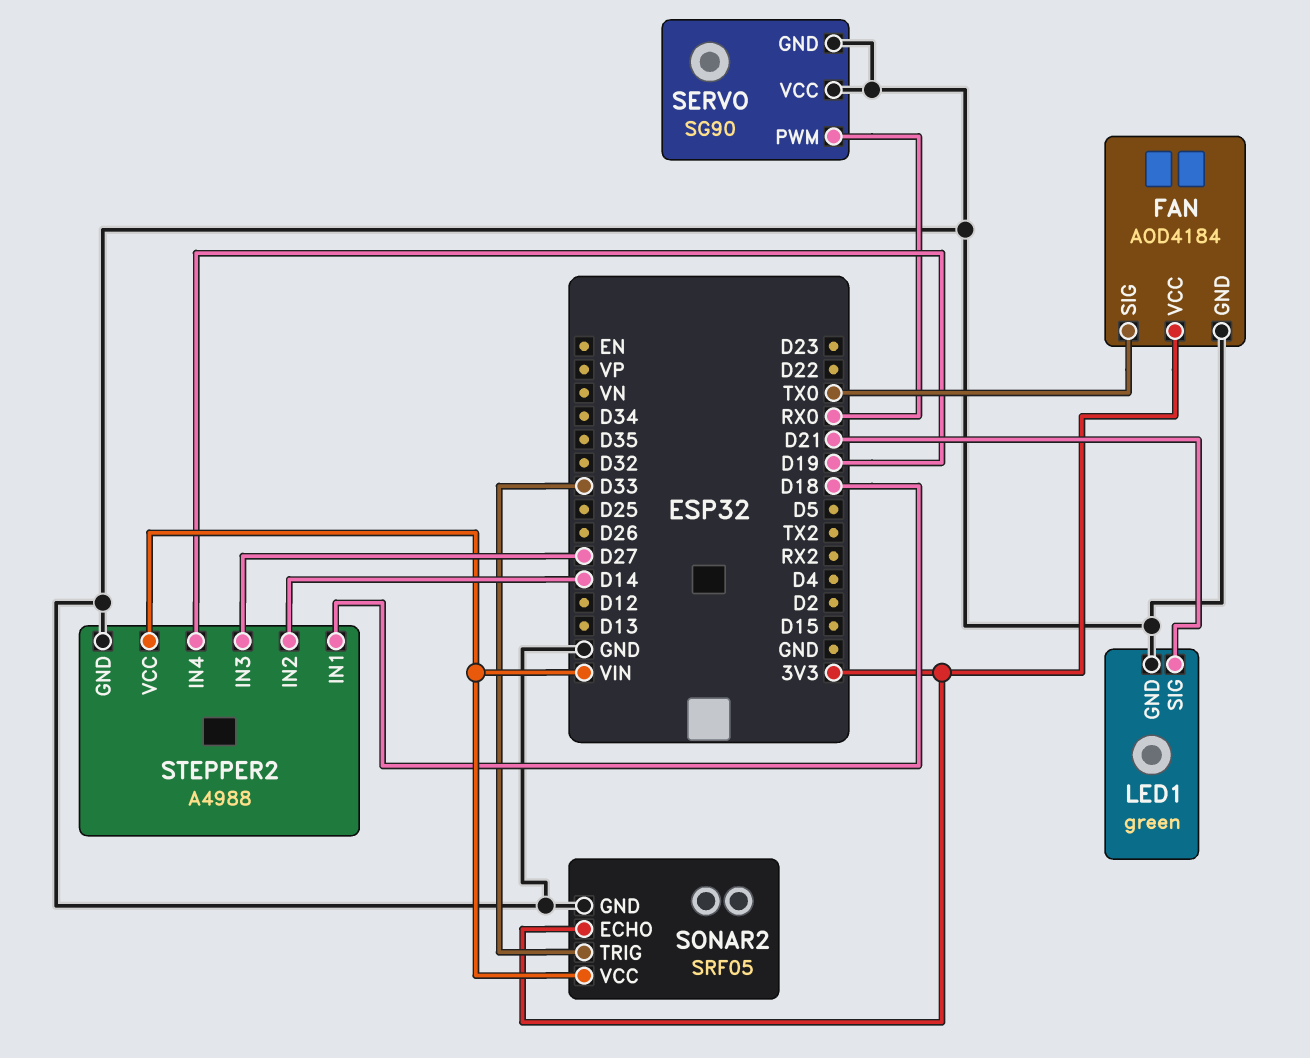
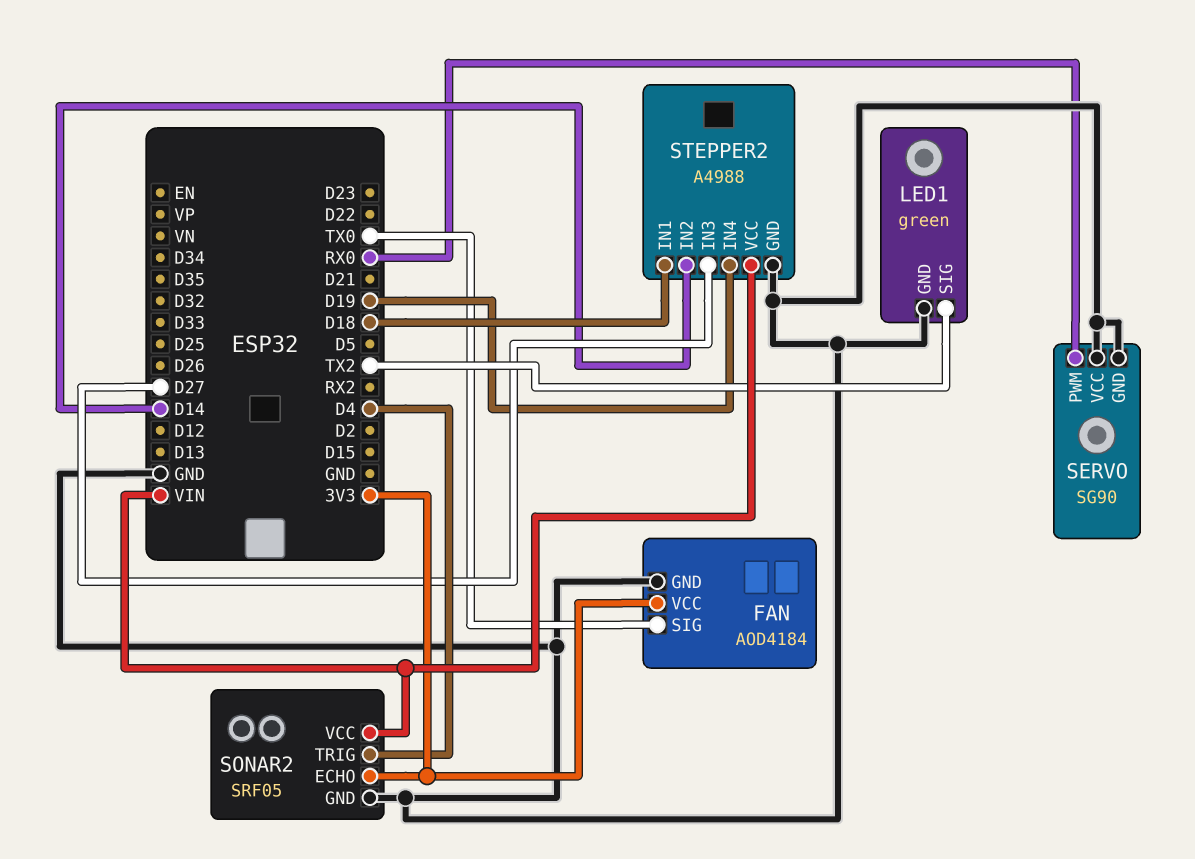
LED1 pin SIG: D21 -> TX2
SONAR2 pin TRIG: D33 -> D4

